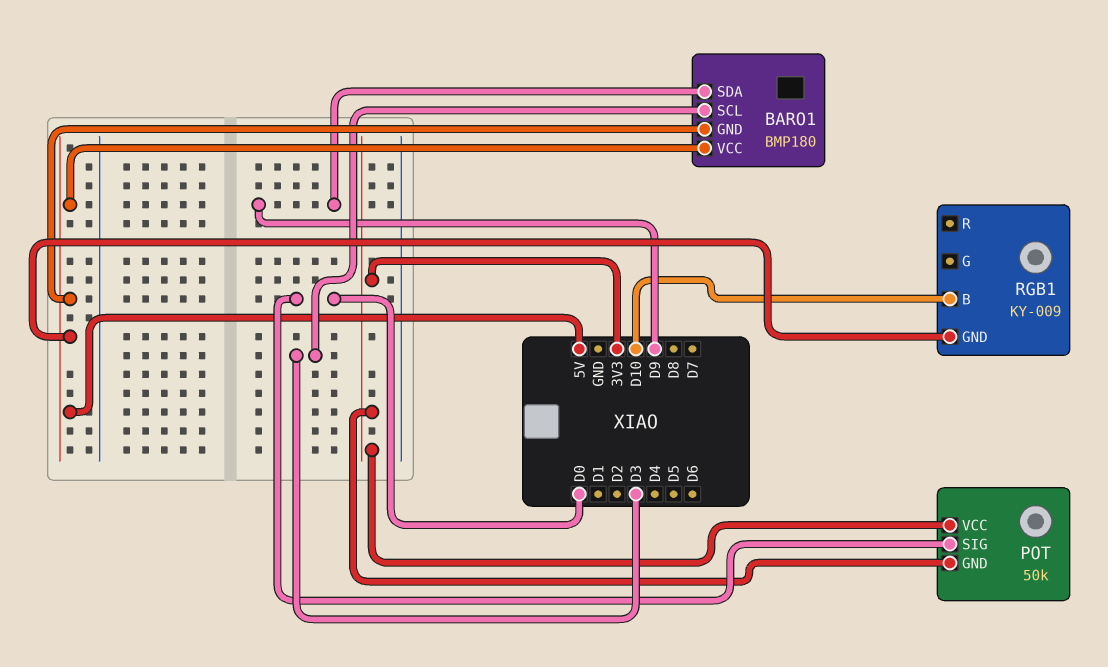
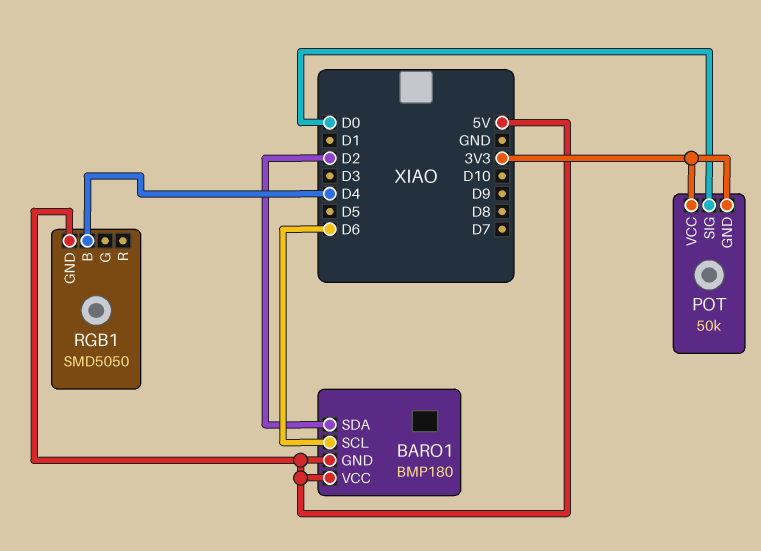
BARO1 pin SCL: D3 -> D6
BARO1 pin SDA: D9 -> D2
RGB1: KY-009 -> SMD5050
RGB1 pin B: D10 -> D4

